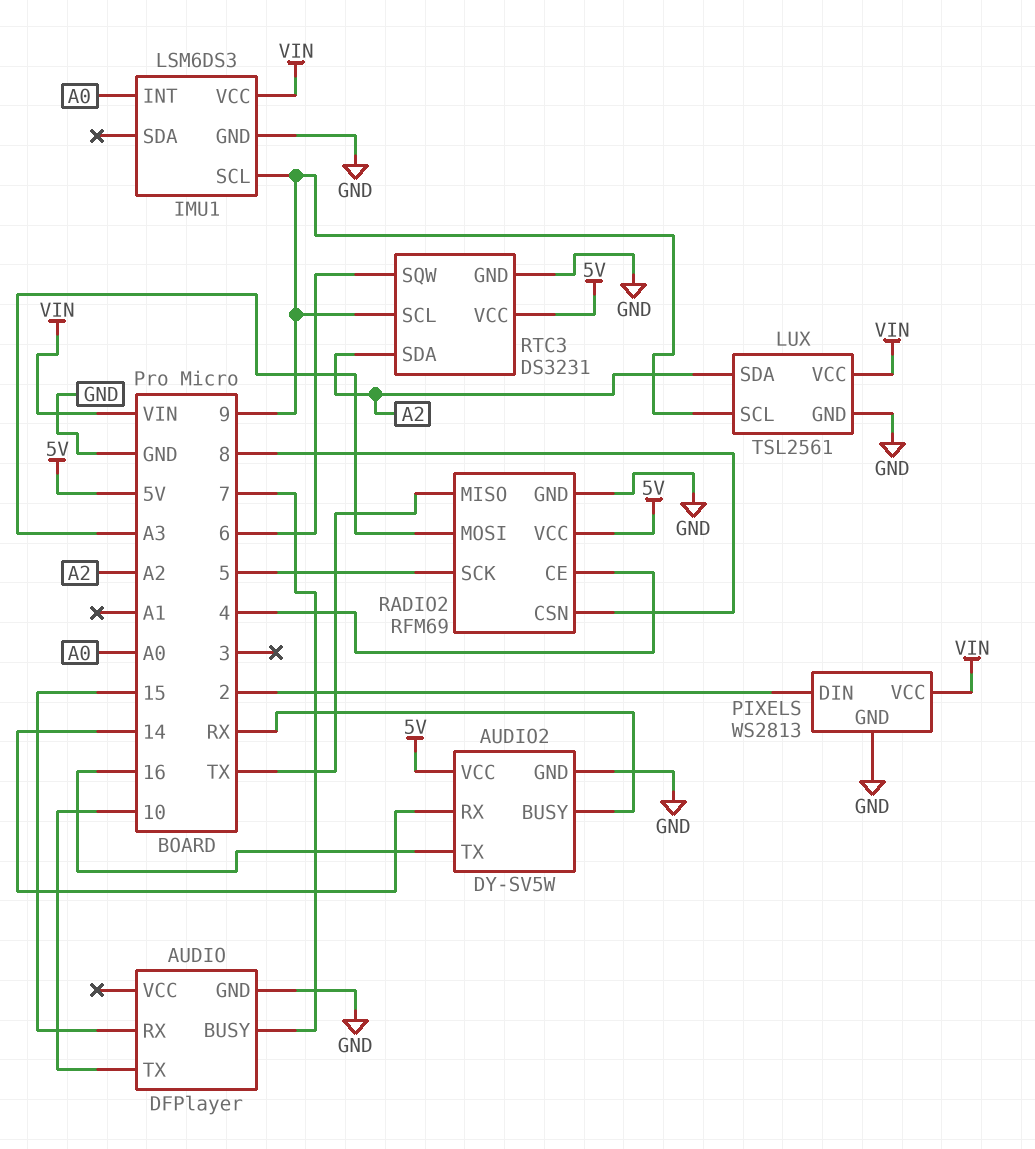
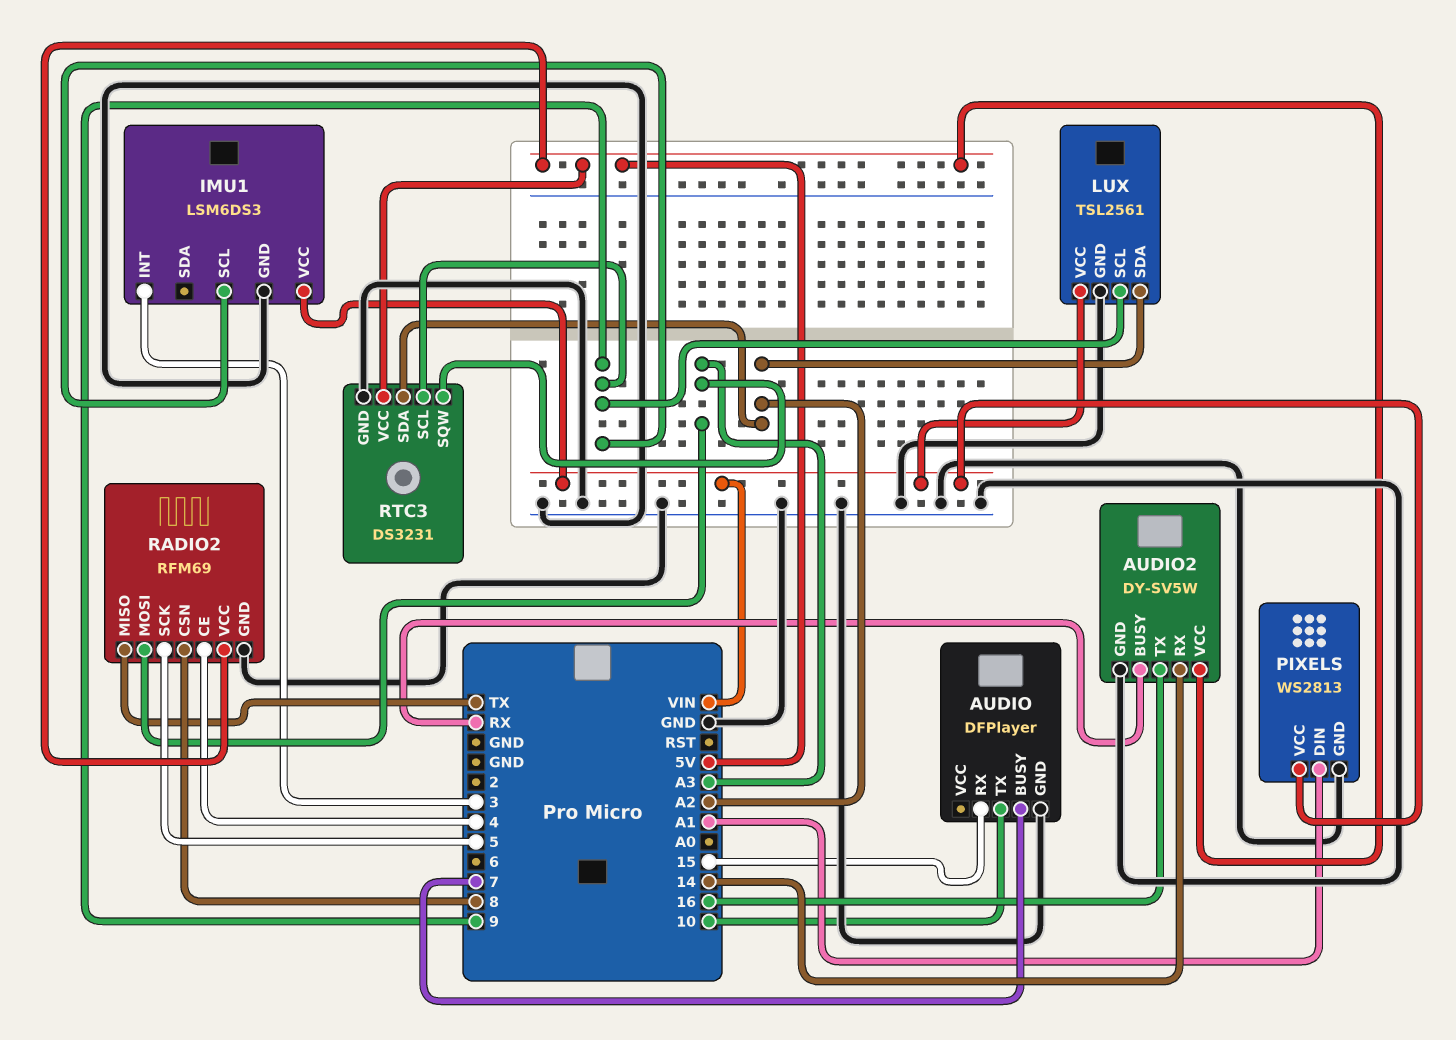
IMU1 pin INT: A0 -> 3
PIXELS pin DIN: 2 -> A1
RTC3 pin SQW: 6 -> A3

